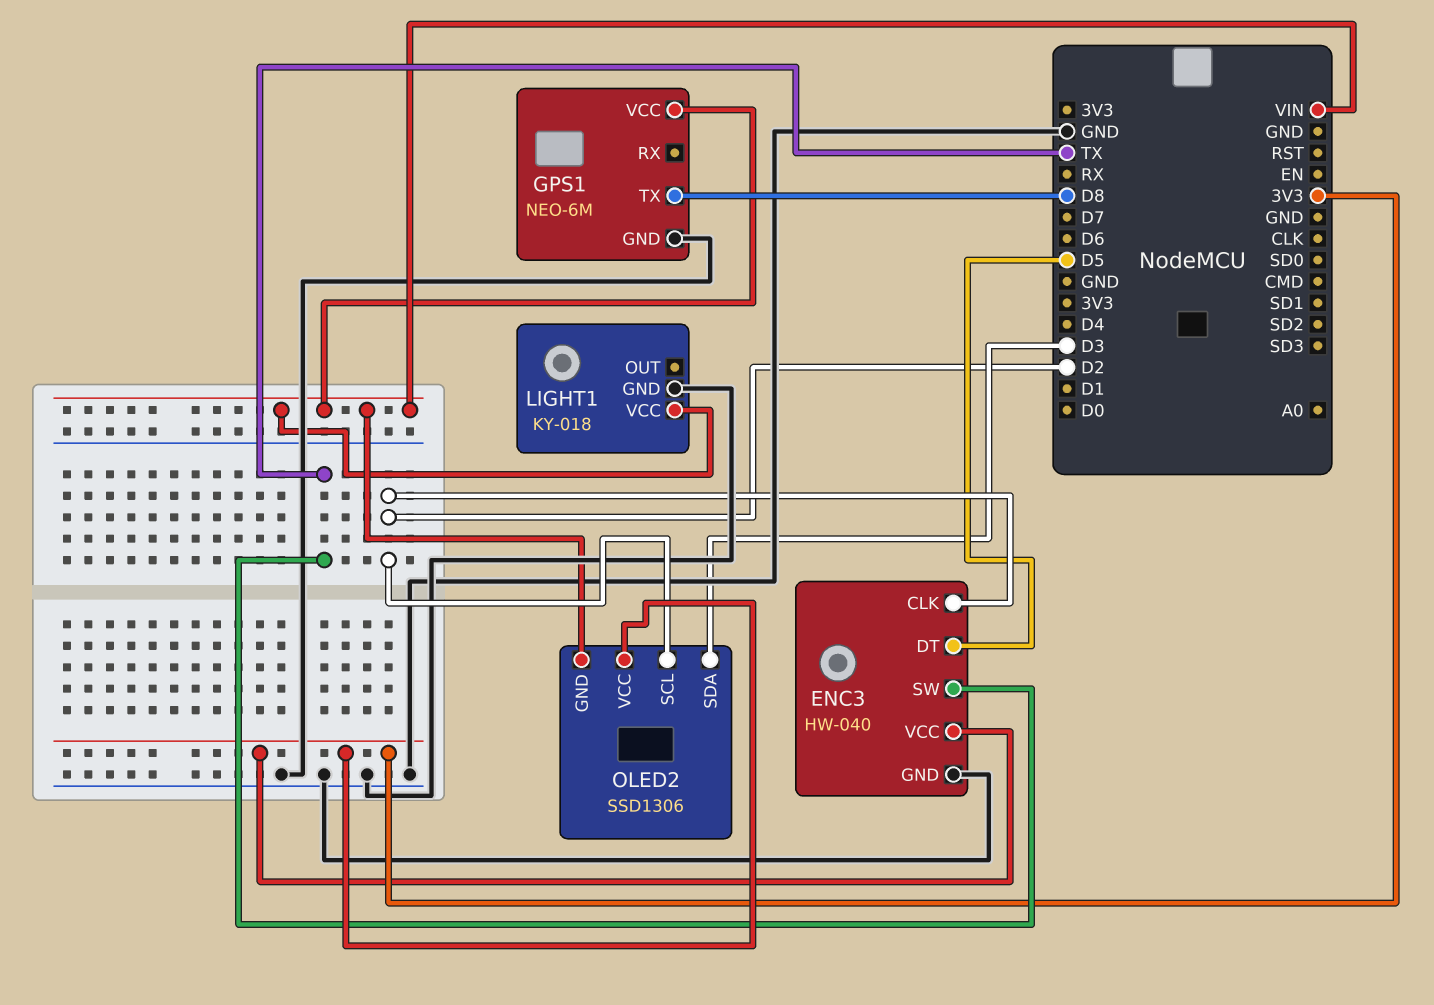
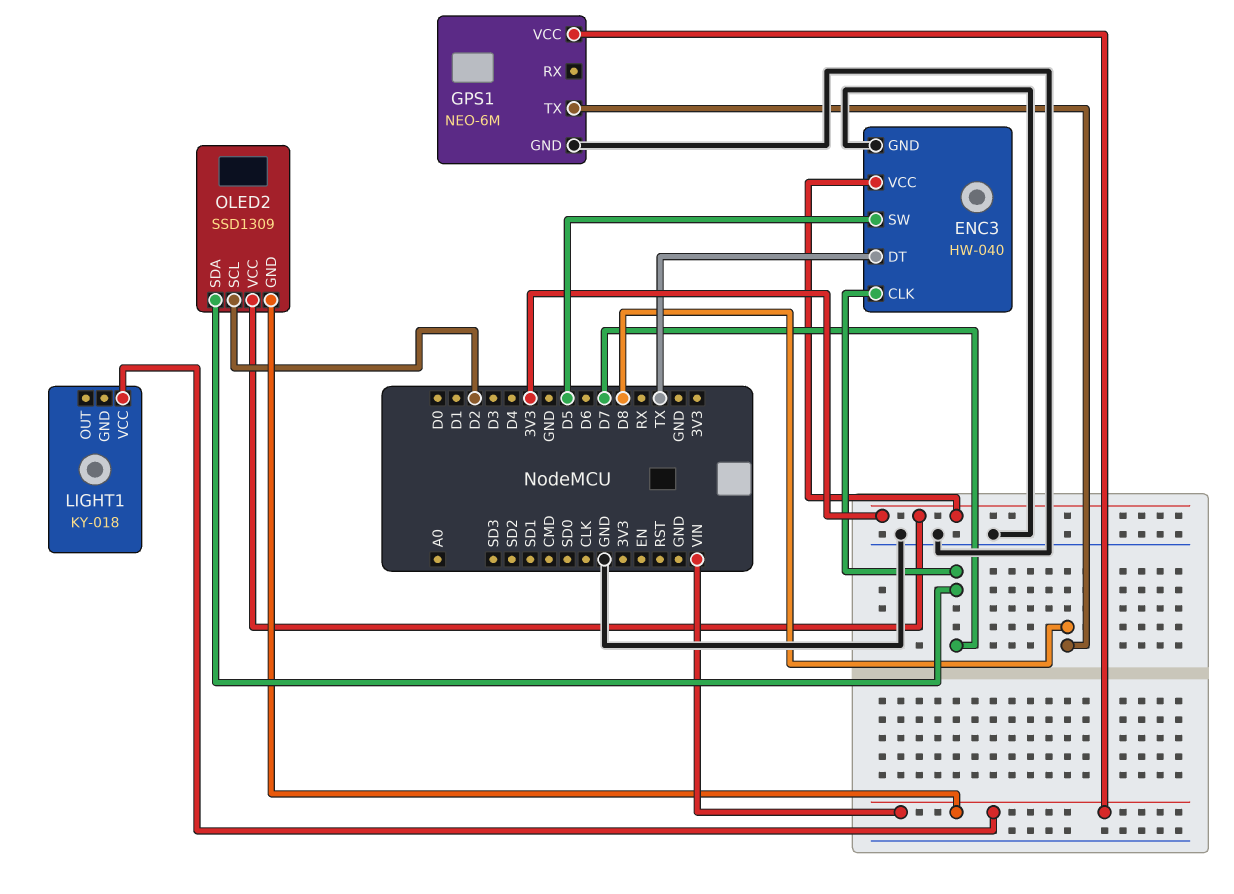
ENC3 pin CLK: D2 -> D7
ENC3 pin DT: D5 -> TX
ENC3 pin SW: TX -> D5
LIGHT1 pin GND: GND -> none
OLED2: SSD1306 -> SSD1309
OLED2 pin SDA: D3 -> D7

